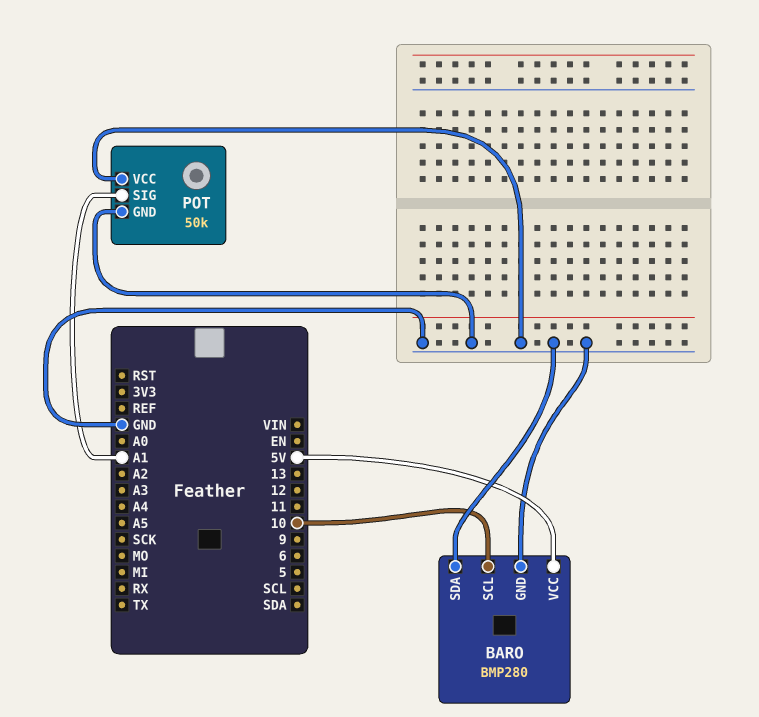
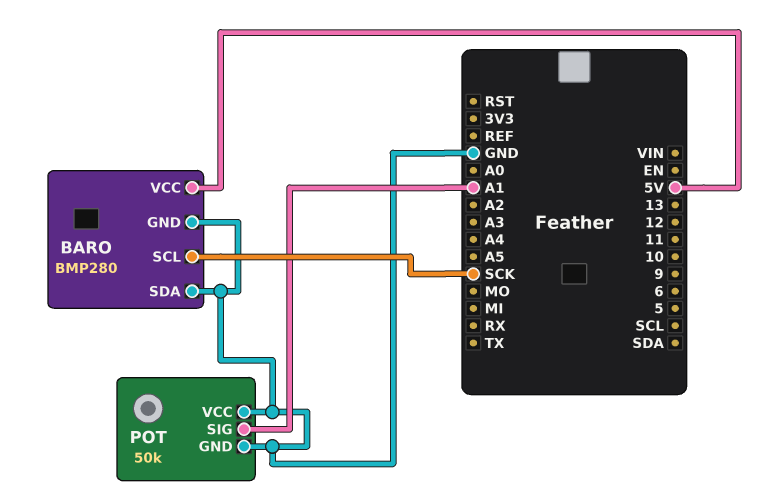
BARO pin SCL: 10 -> SCK

